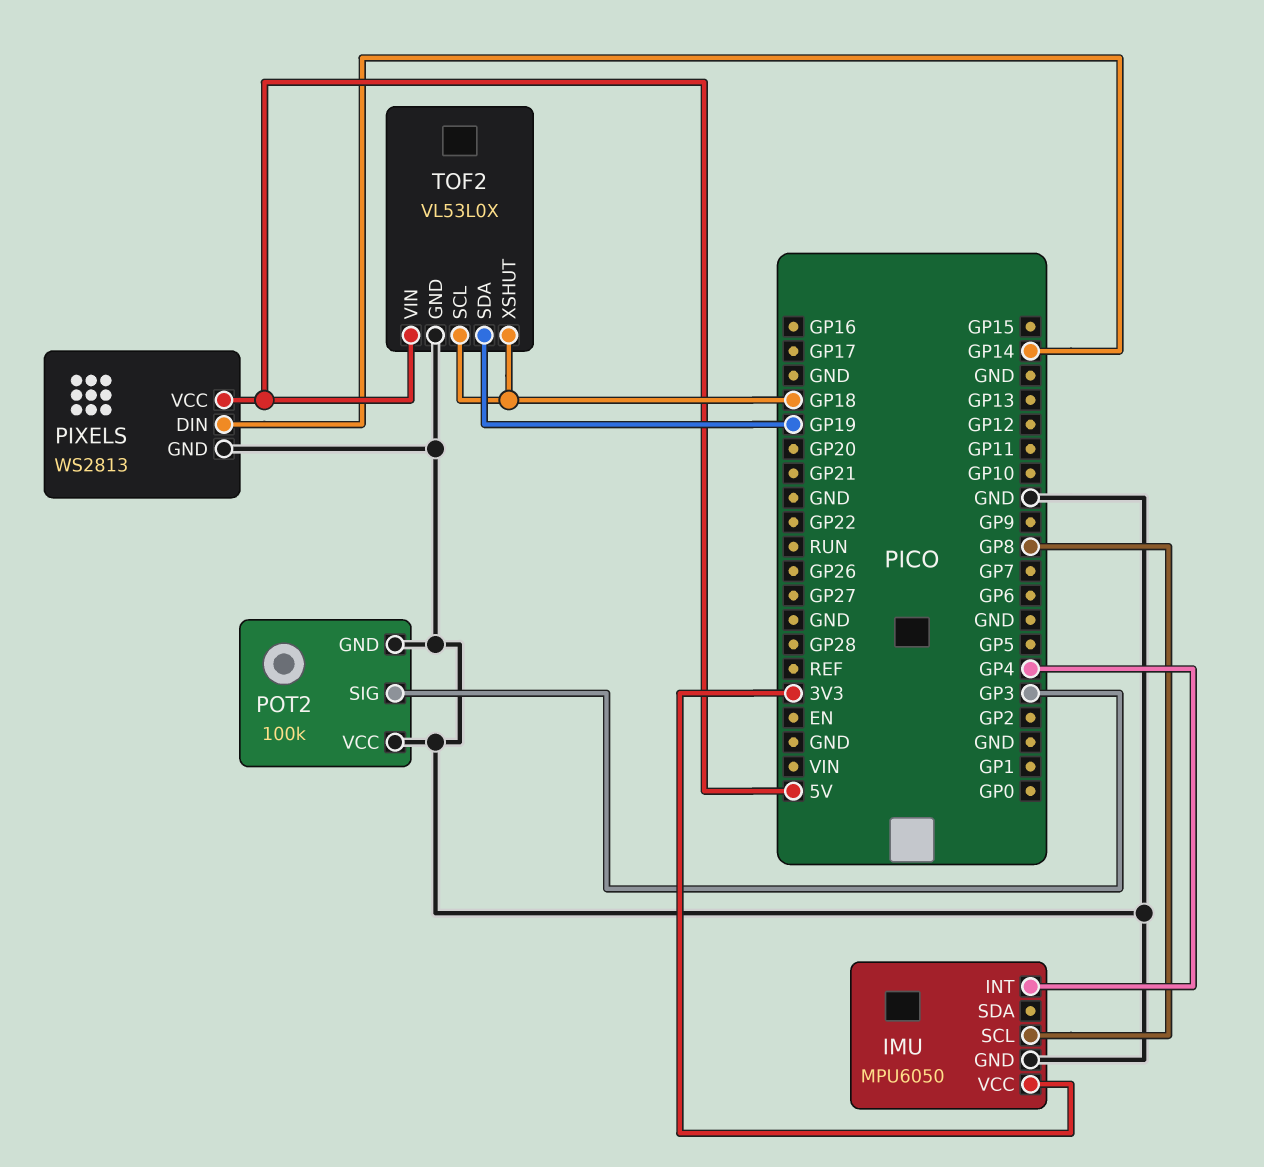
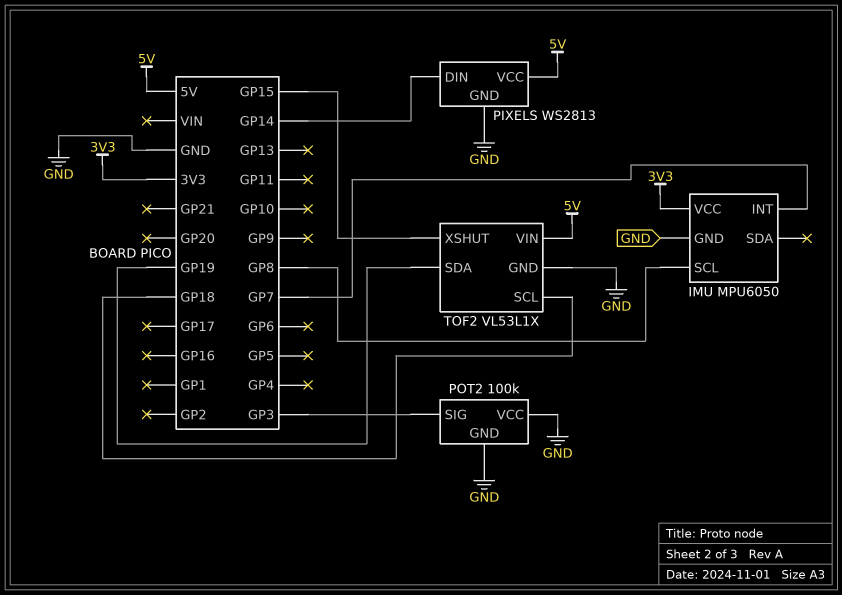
IMU pin INT: GP4 -> GP7
TOF2: VL53L0X -> VL53L1X
TOF2 pin XSHUT: GP18 -> GP15

